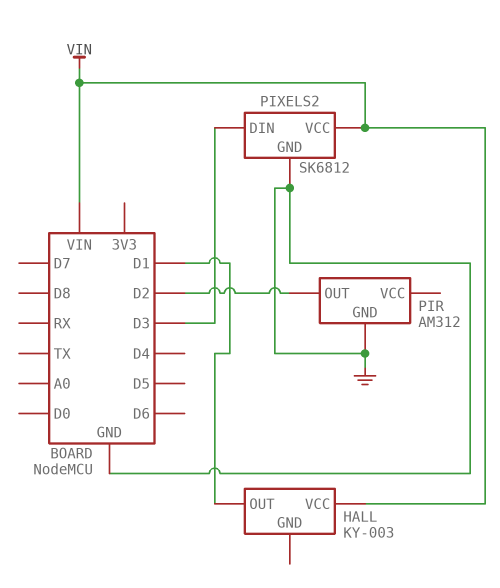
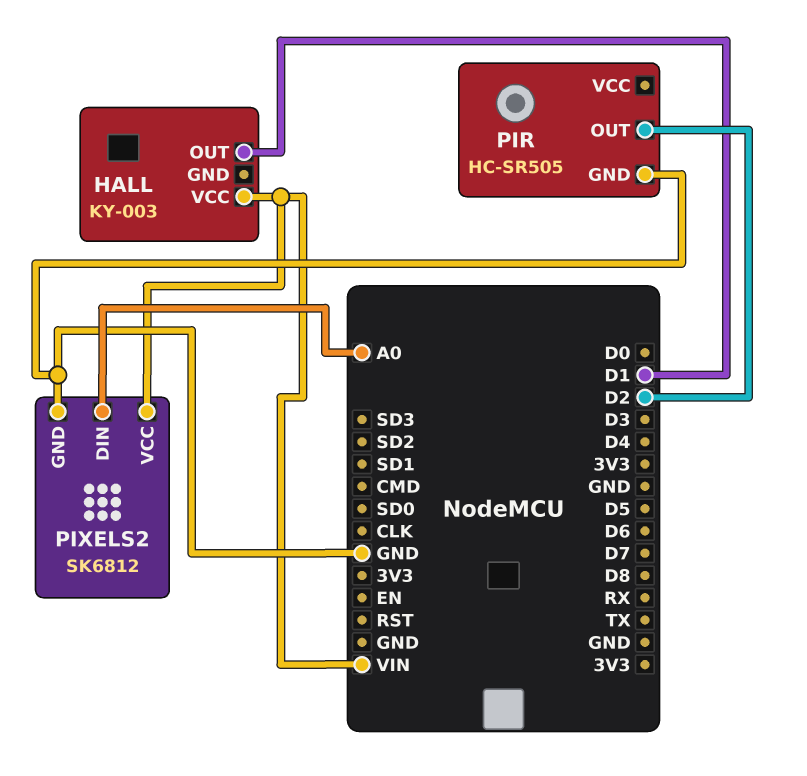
PIR: AM312 -> HC-SR505
PIXELS2 pin DIN: D3 -> A0

